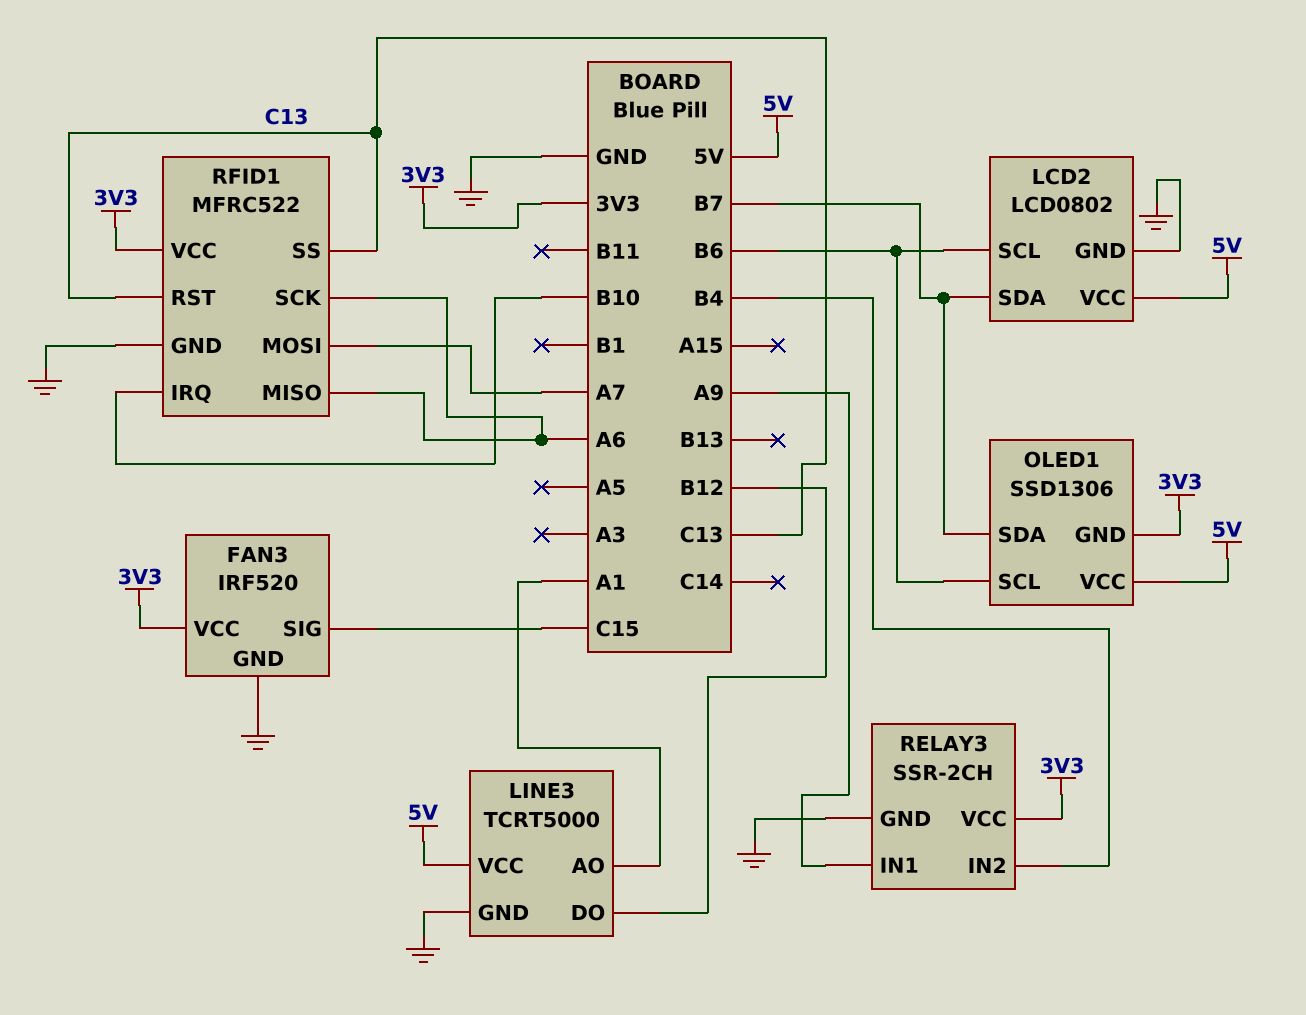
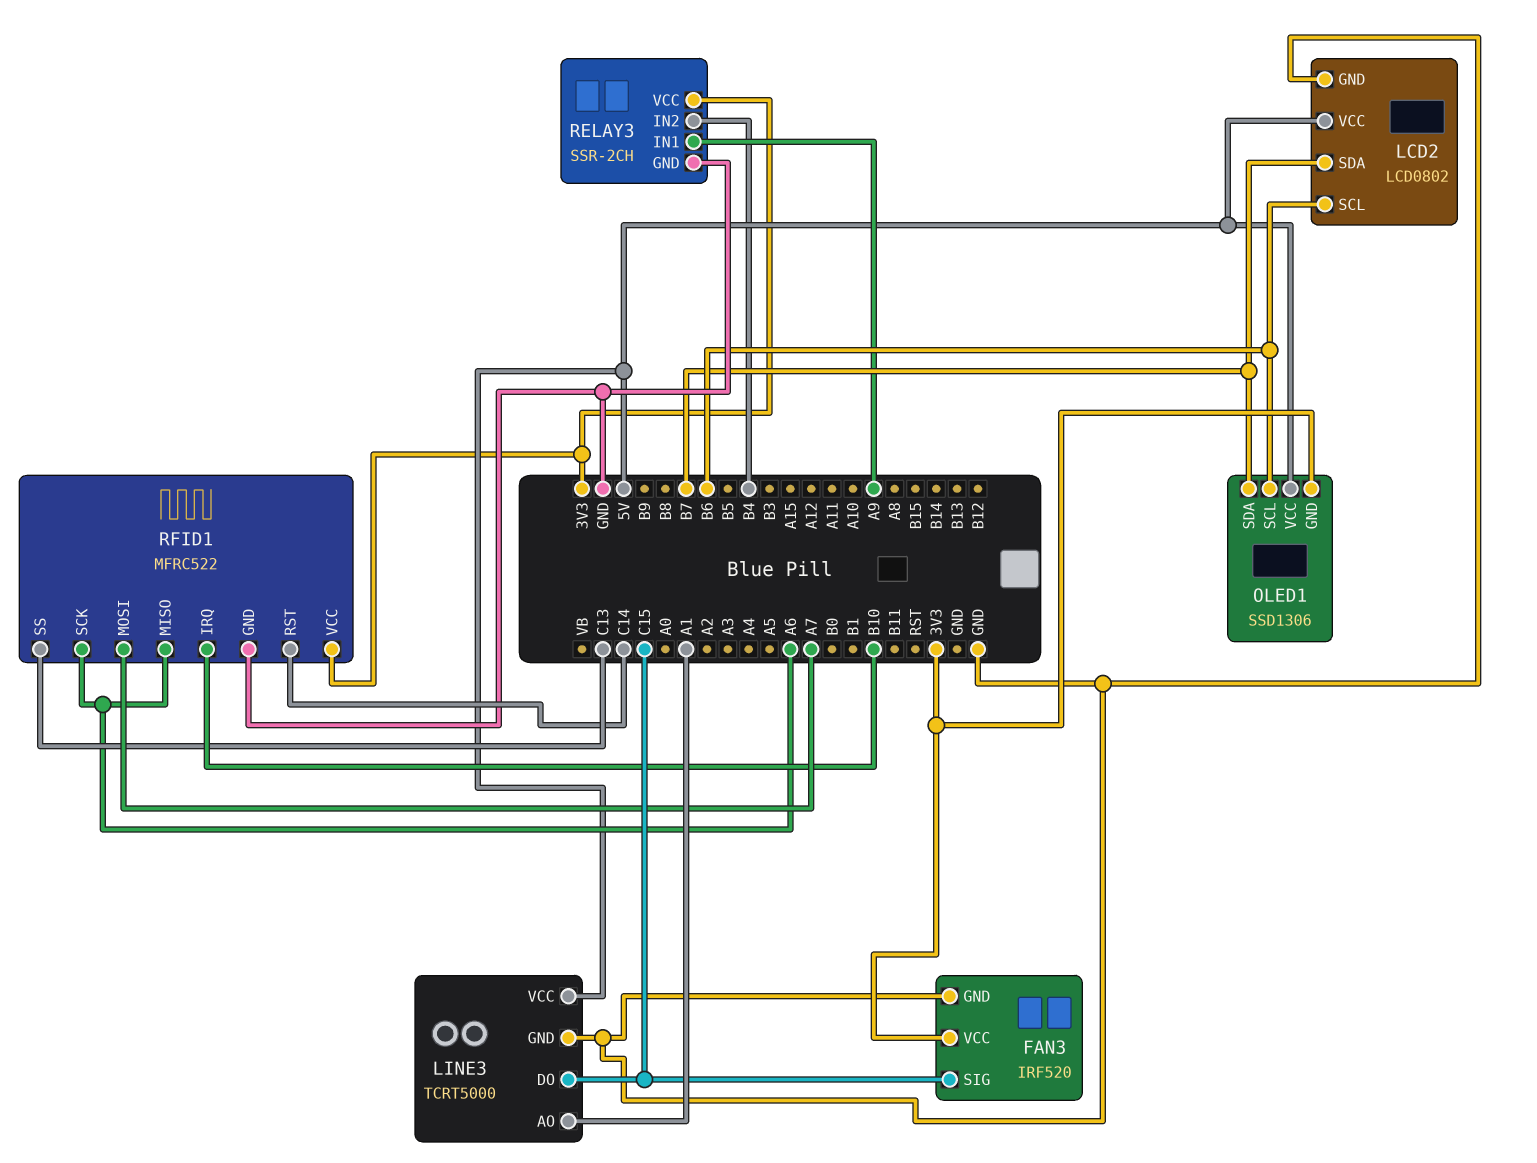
LINE3 pin DO: B12 -> C15
RFID1 pin RST: C13 -> C14

